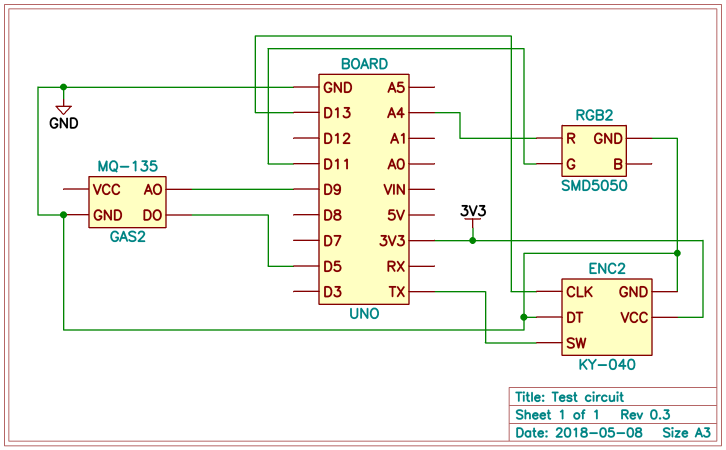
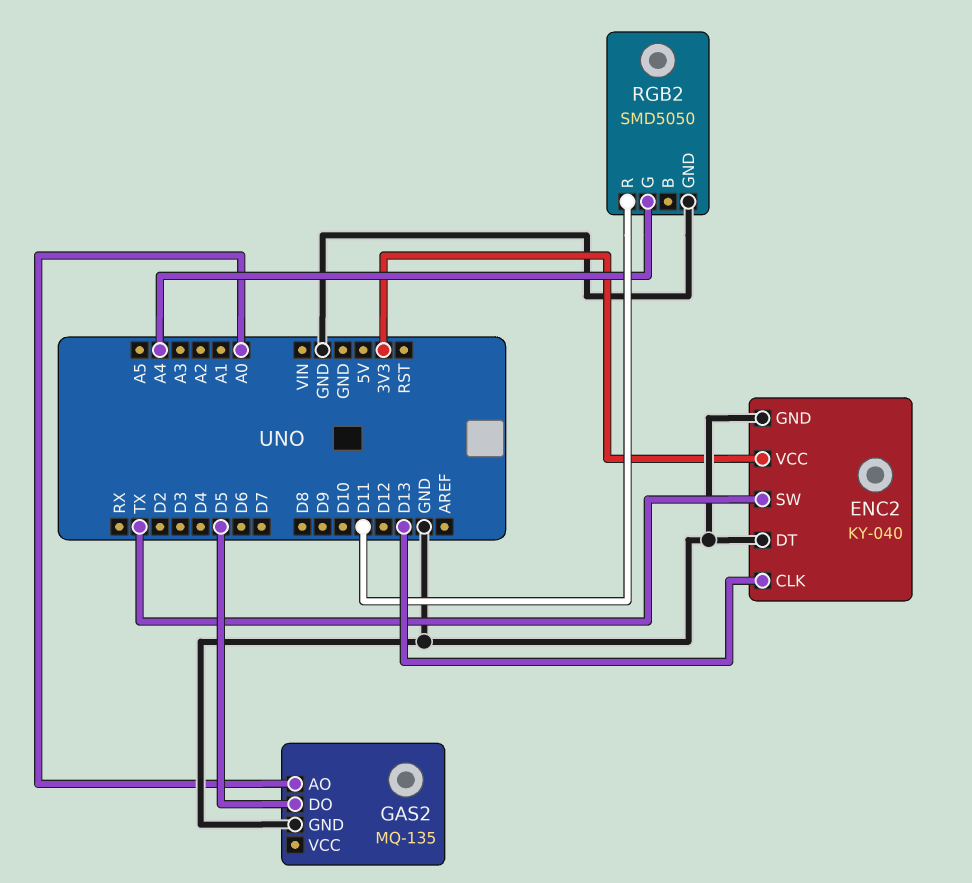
GAS2 pin AO: D9 -> A0
RGB2 pin G: D11 -> A4
RGB2 pin R: A4 -> D11

